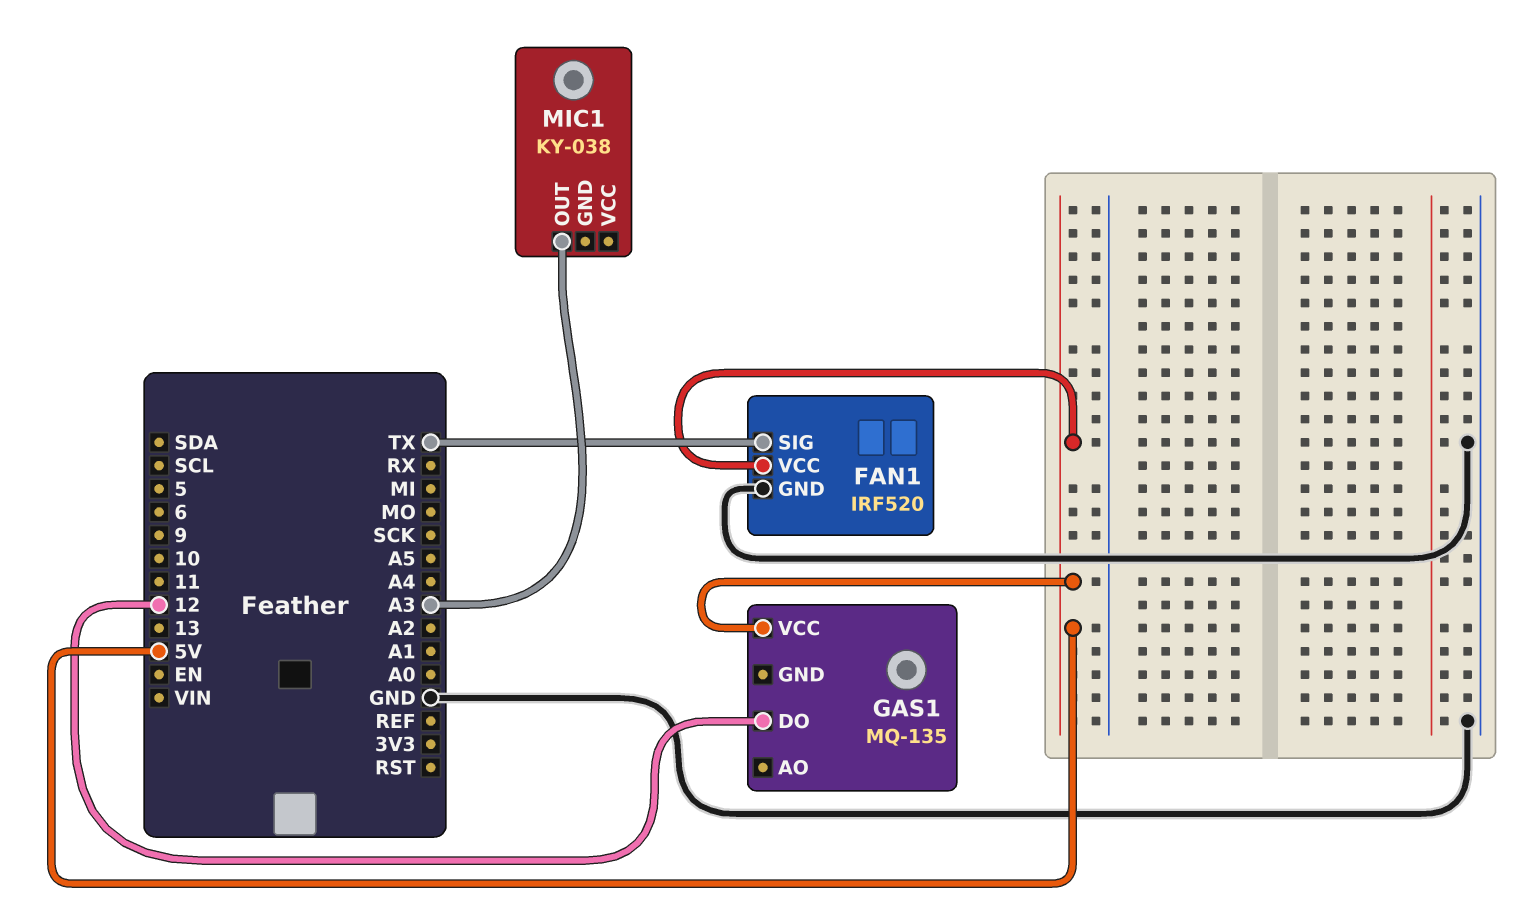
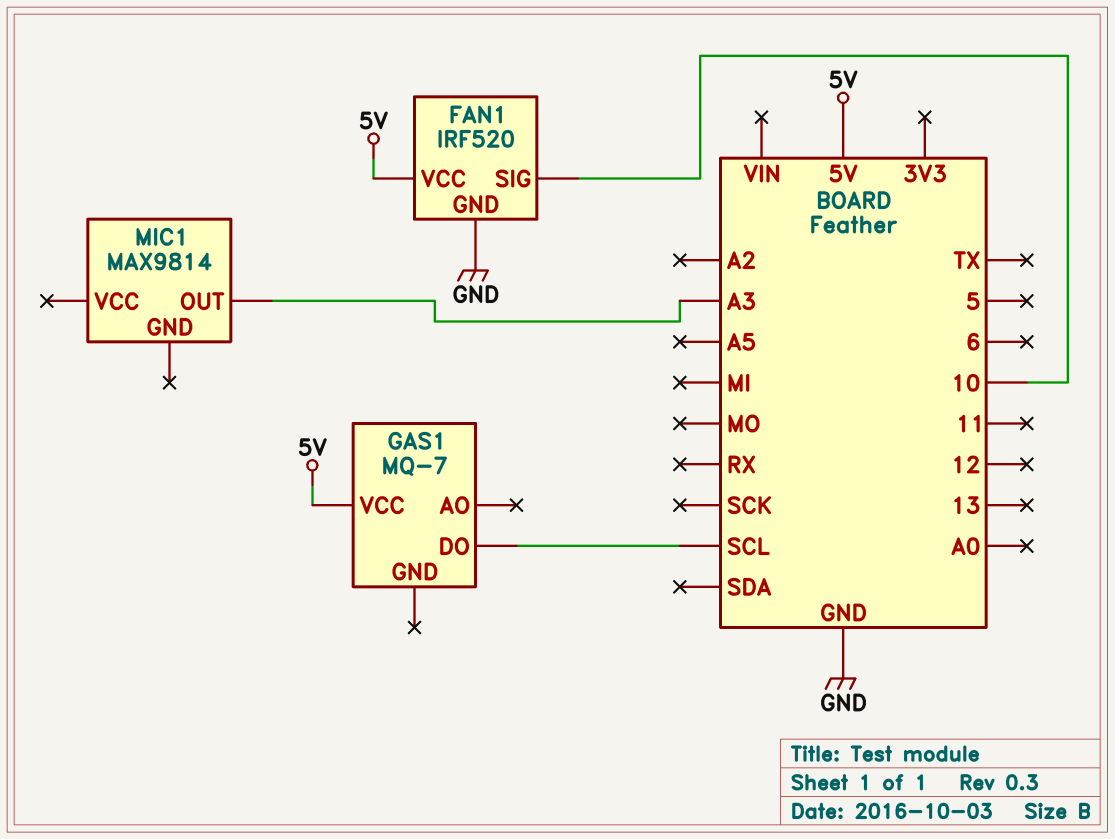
FAN1 pin SIG: TX -> 10
GAS1: MQ-135 -> MQ-7
GAS1 pin DO: 12 -> SCL
MIC1: KY-038 -> MAX9814

